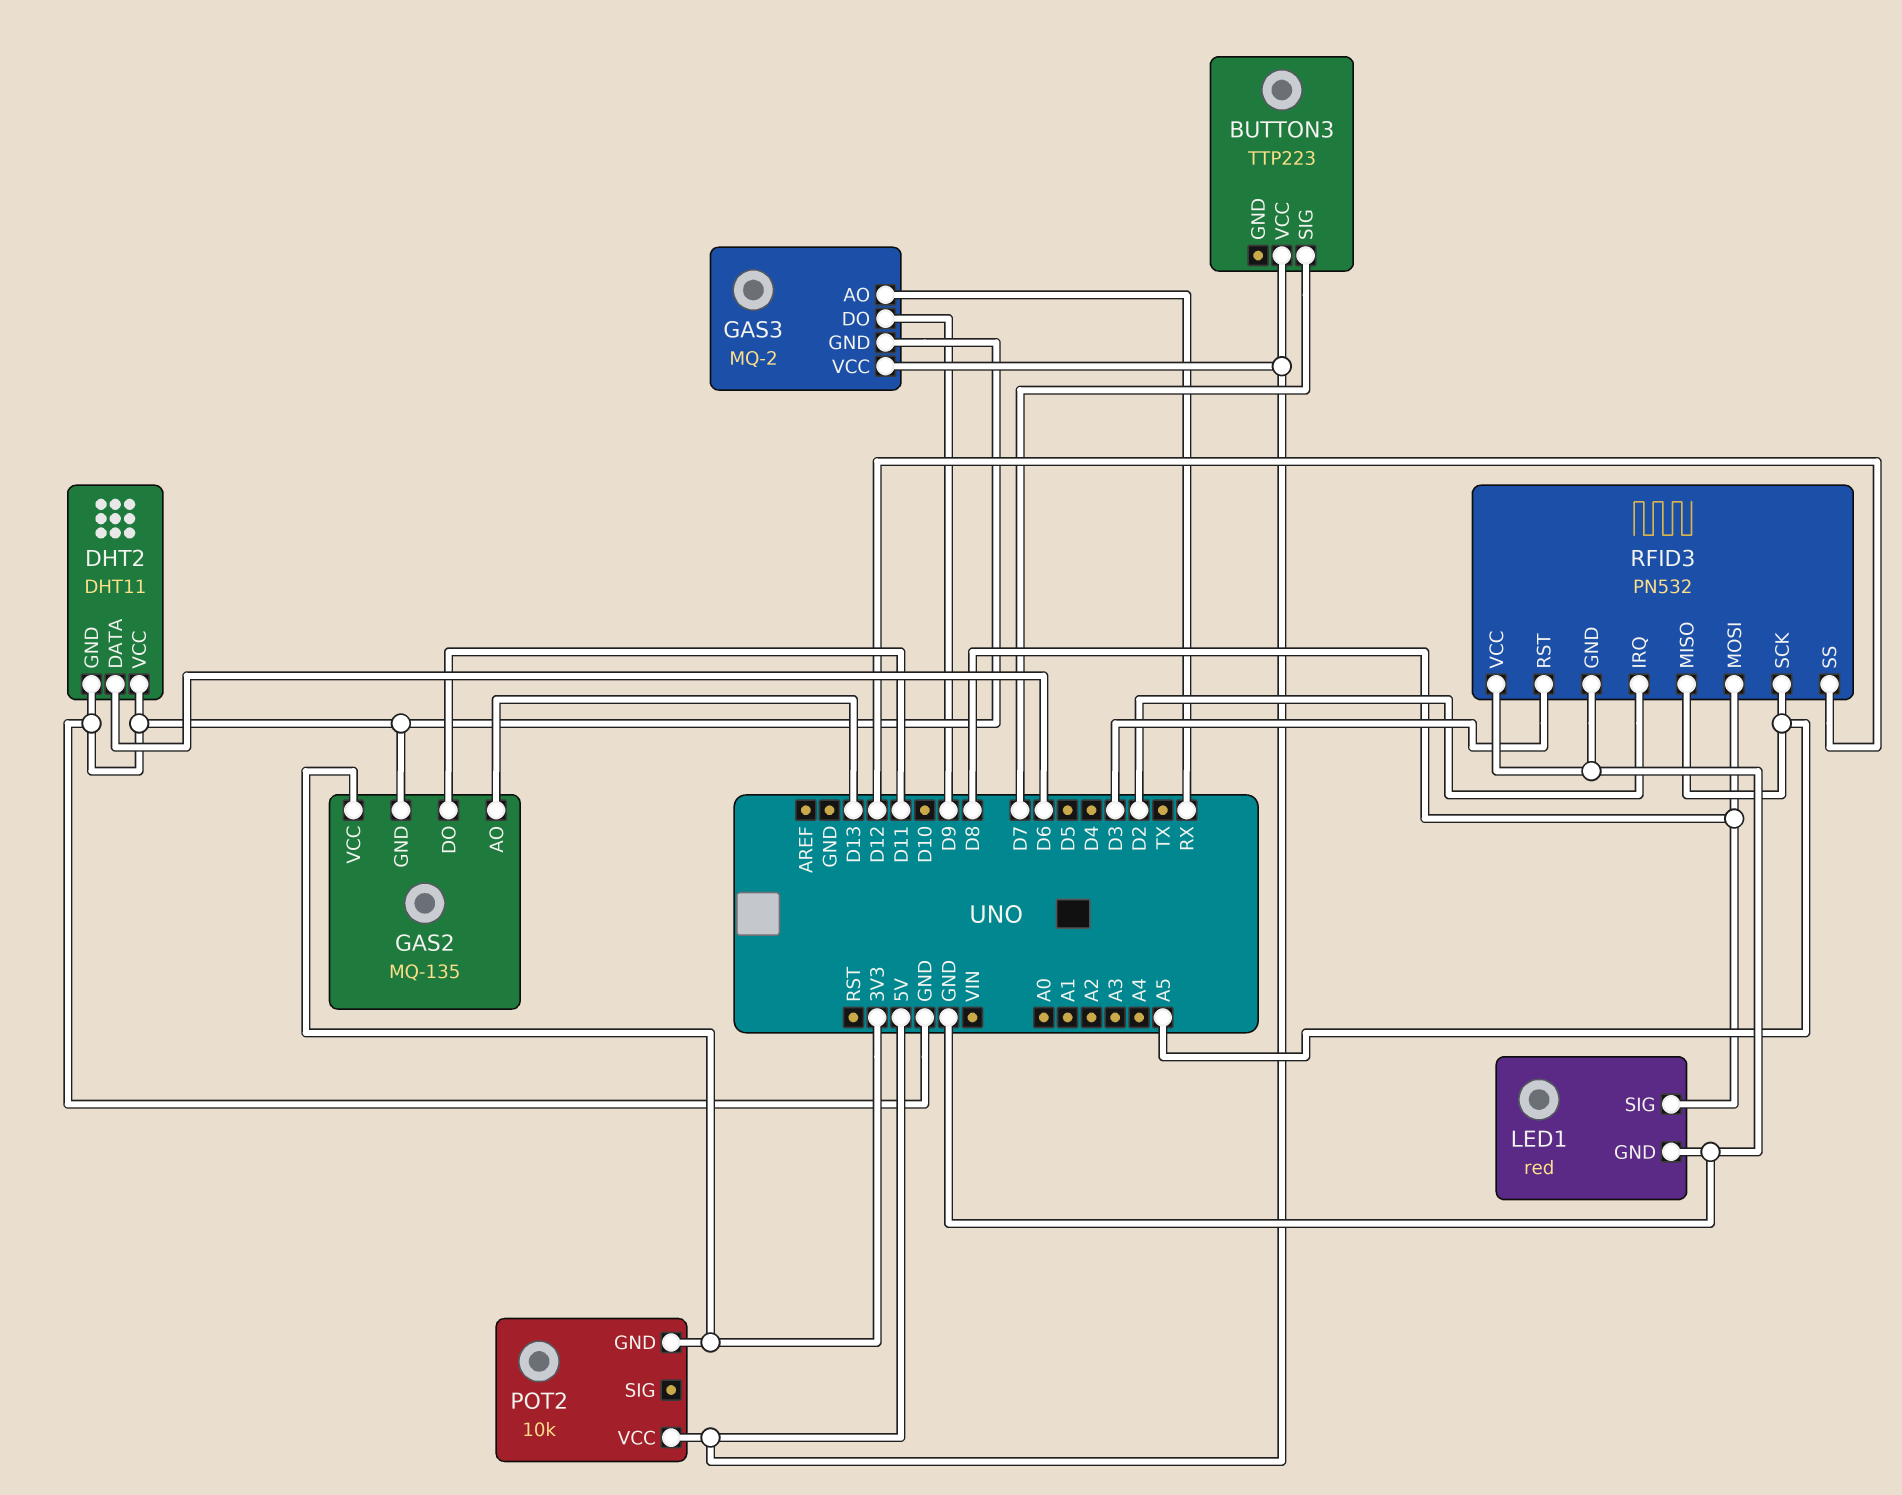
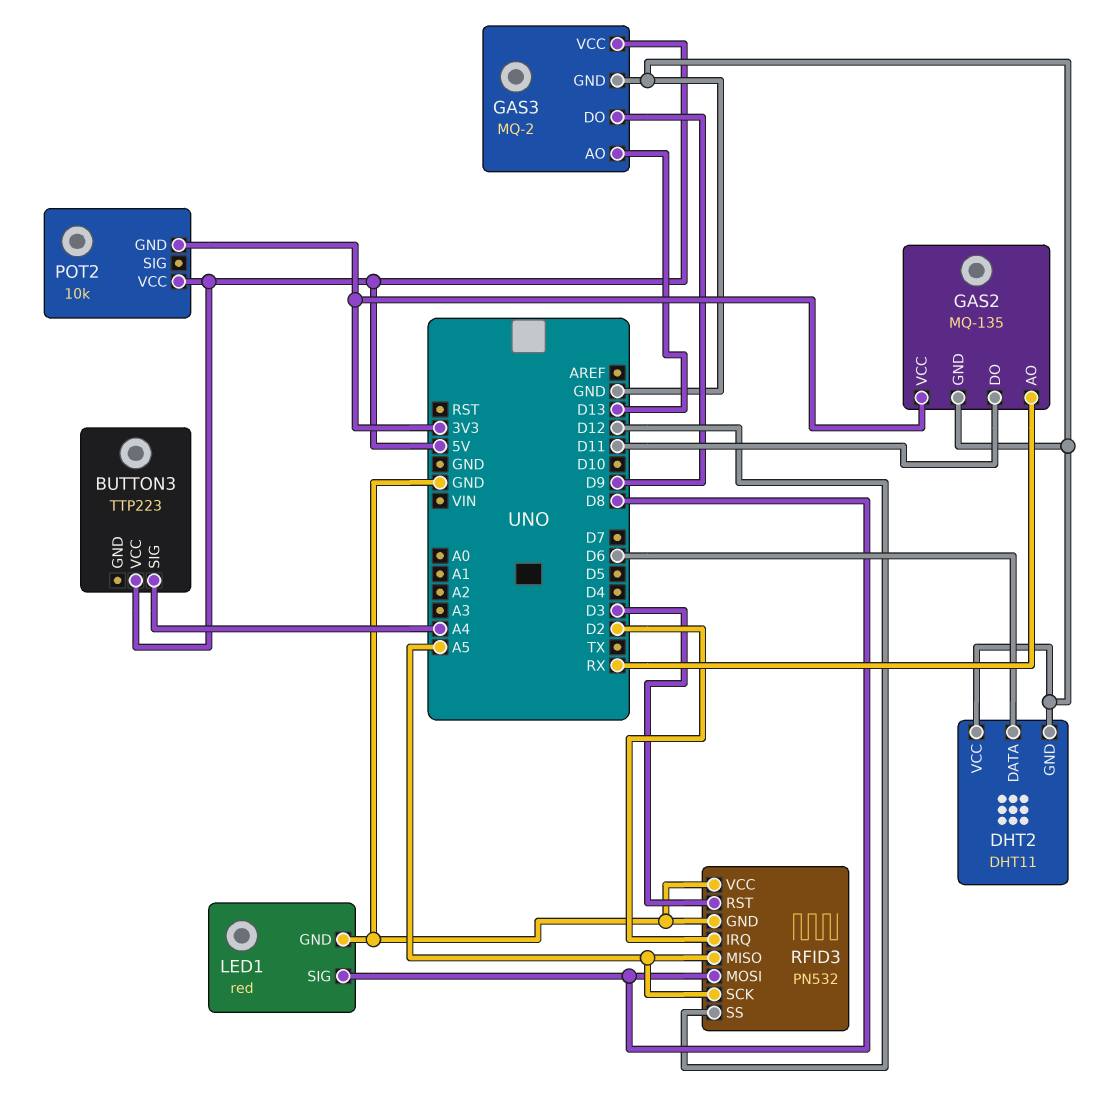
BUTTON3 pin SIG: D7 -> A4
GAS2 pin AO: D13 -> RX
GAS3 pin AO: RX -> D13

